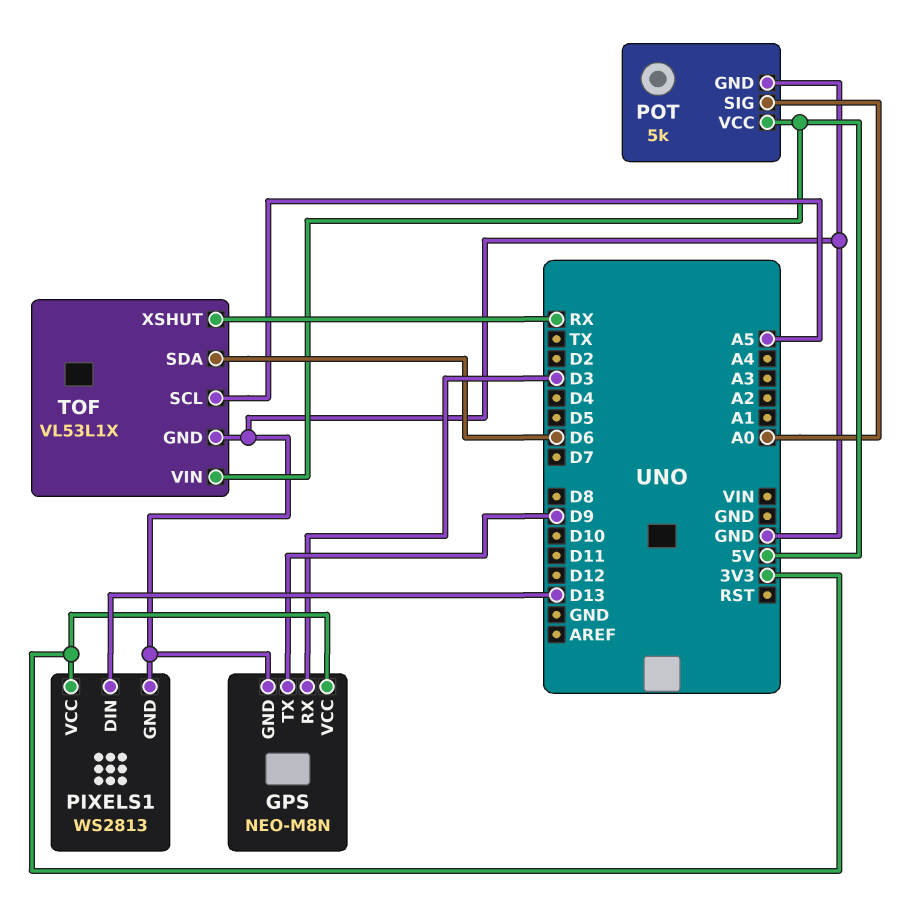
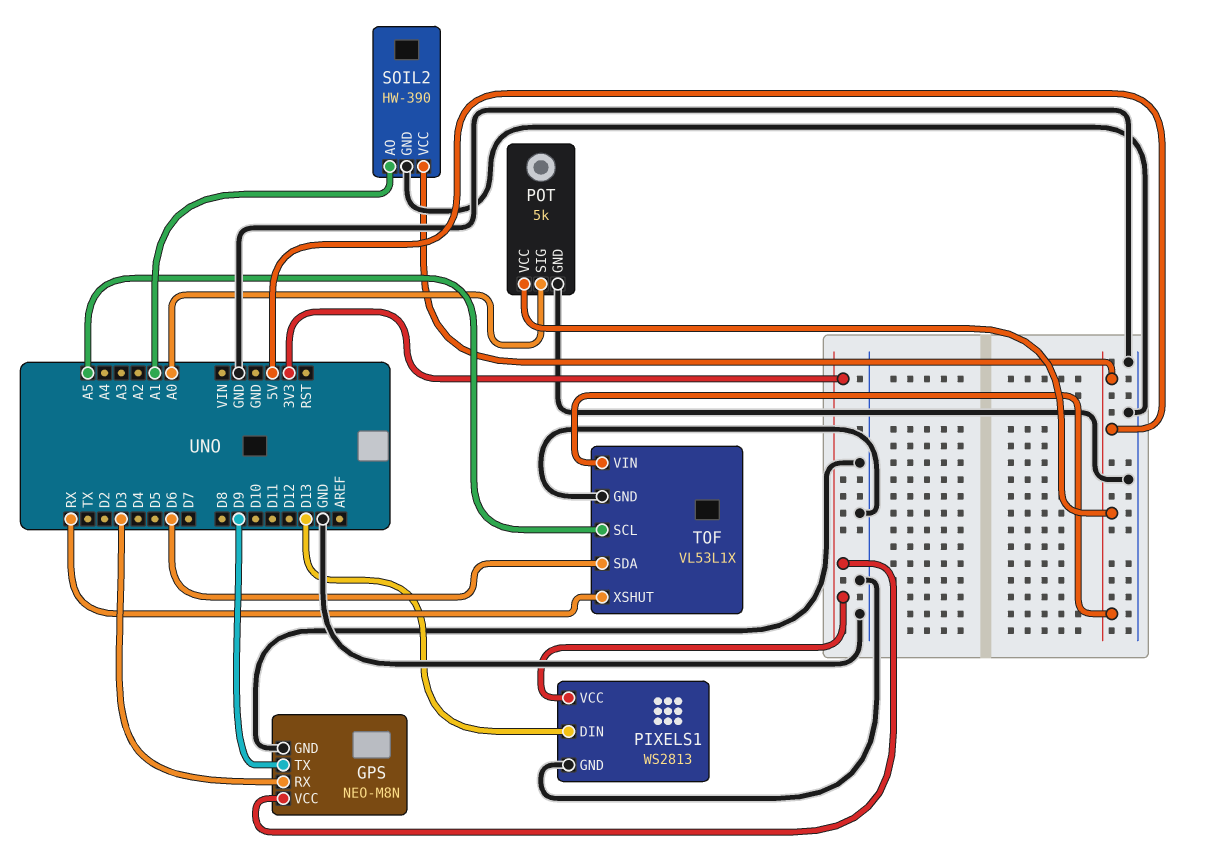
SOIL2: none -> HW-390
SOIL2 pin AO: none -> A1
SOIL2 pin GND: none -> GND
SOIL2 pin VCC: none -> 5V

